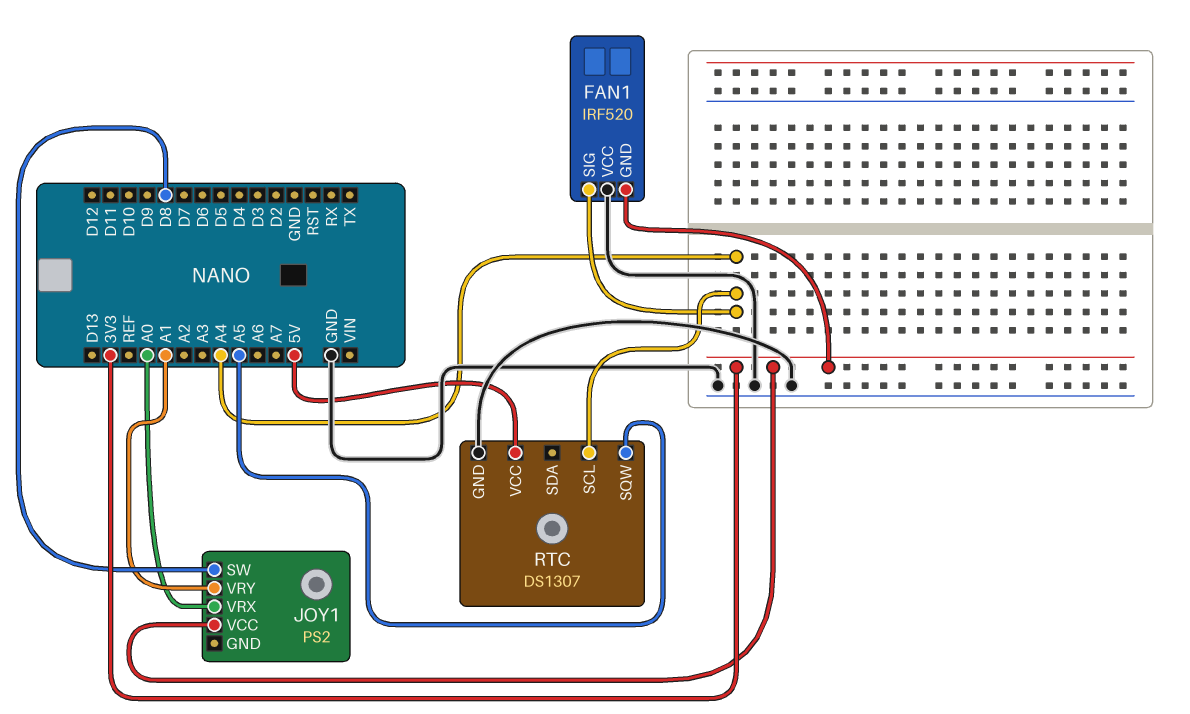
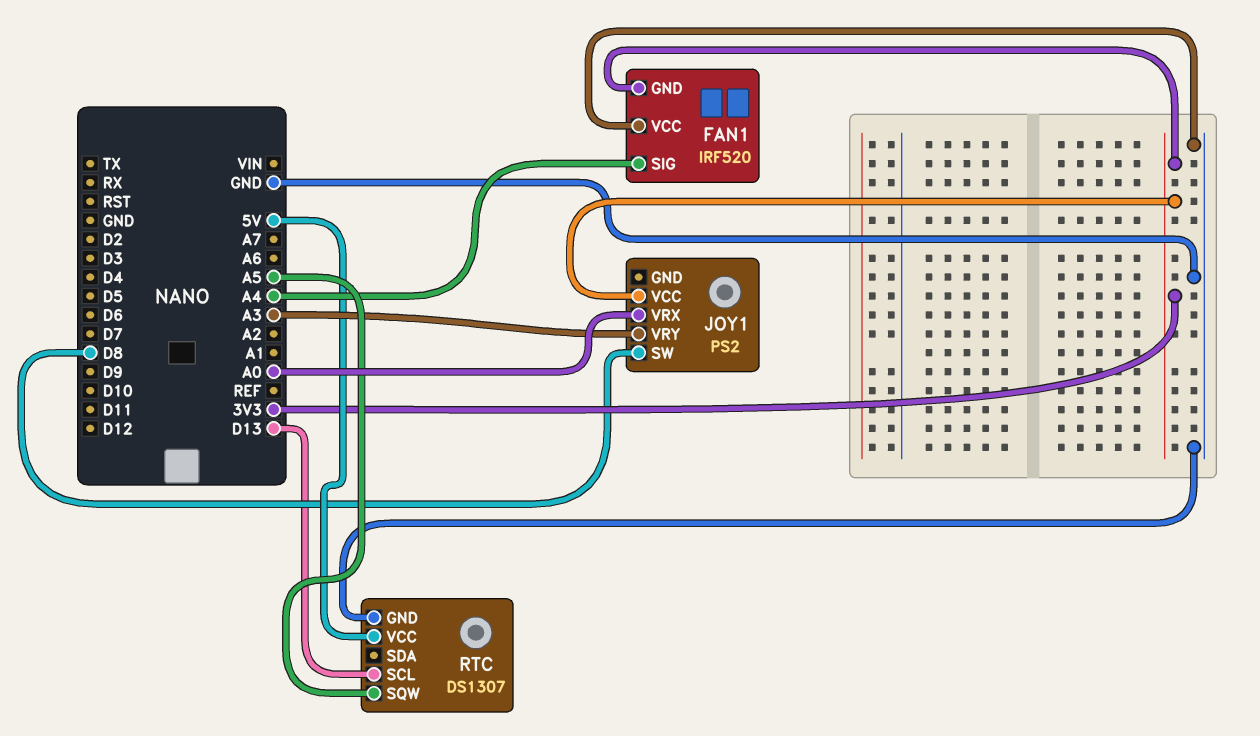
JOY1 pin VRY: A1 -> A3
RTC pin SCL: A4 -> D13

